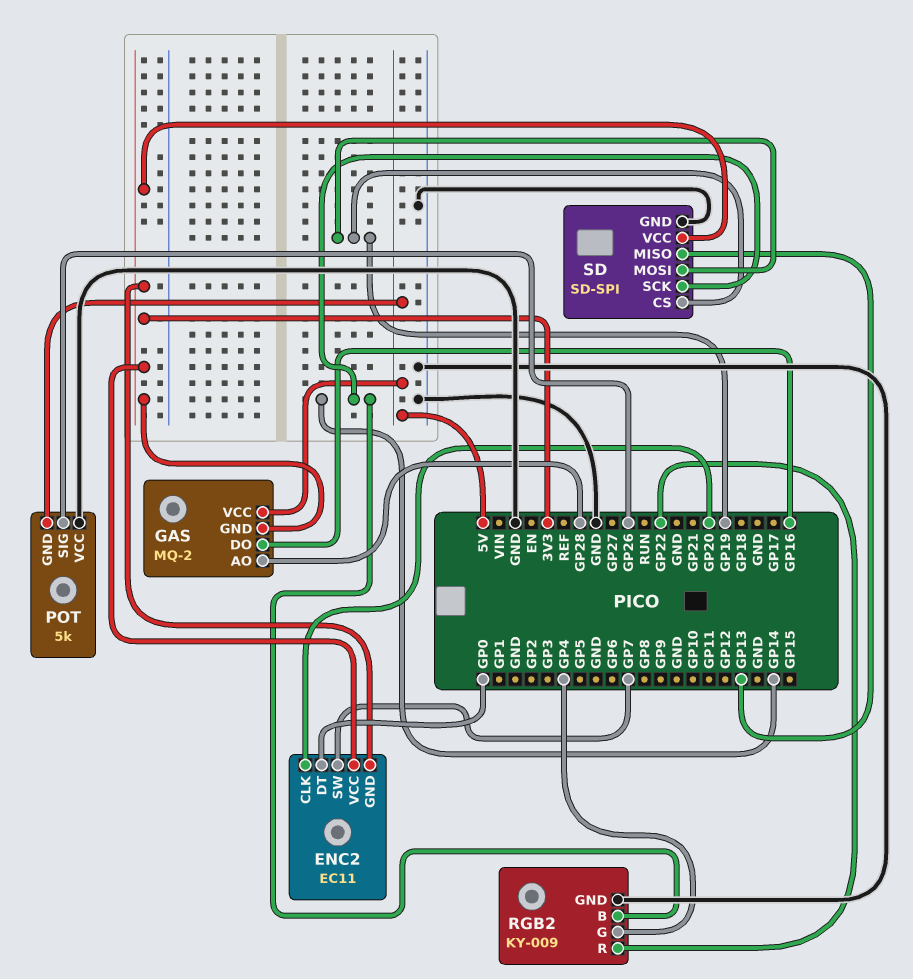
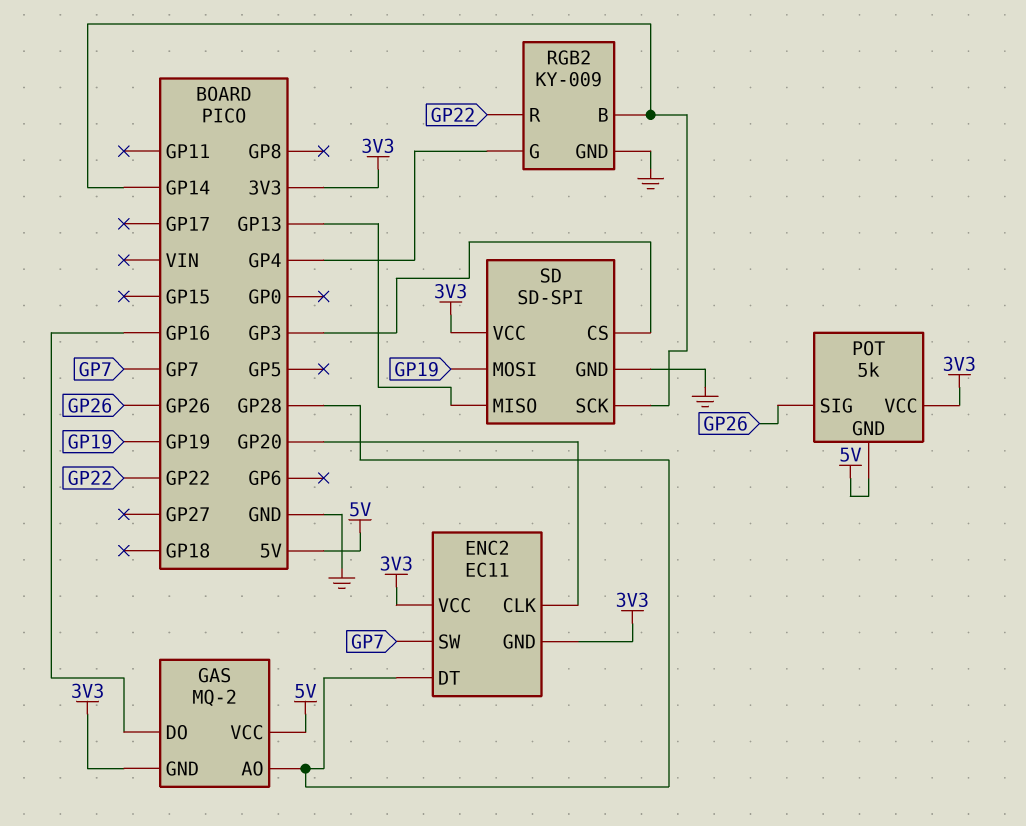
ENC2 pin DT: GP0 -> GP28
POT pin VCC: GND -> 3V3
SD pin CS: GP19 -> GP3

